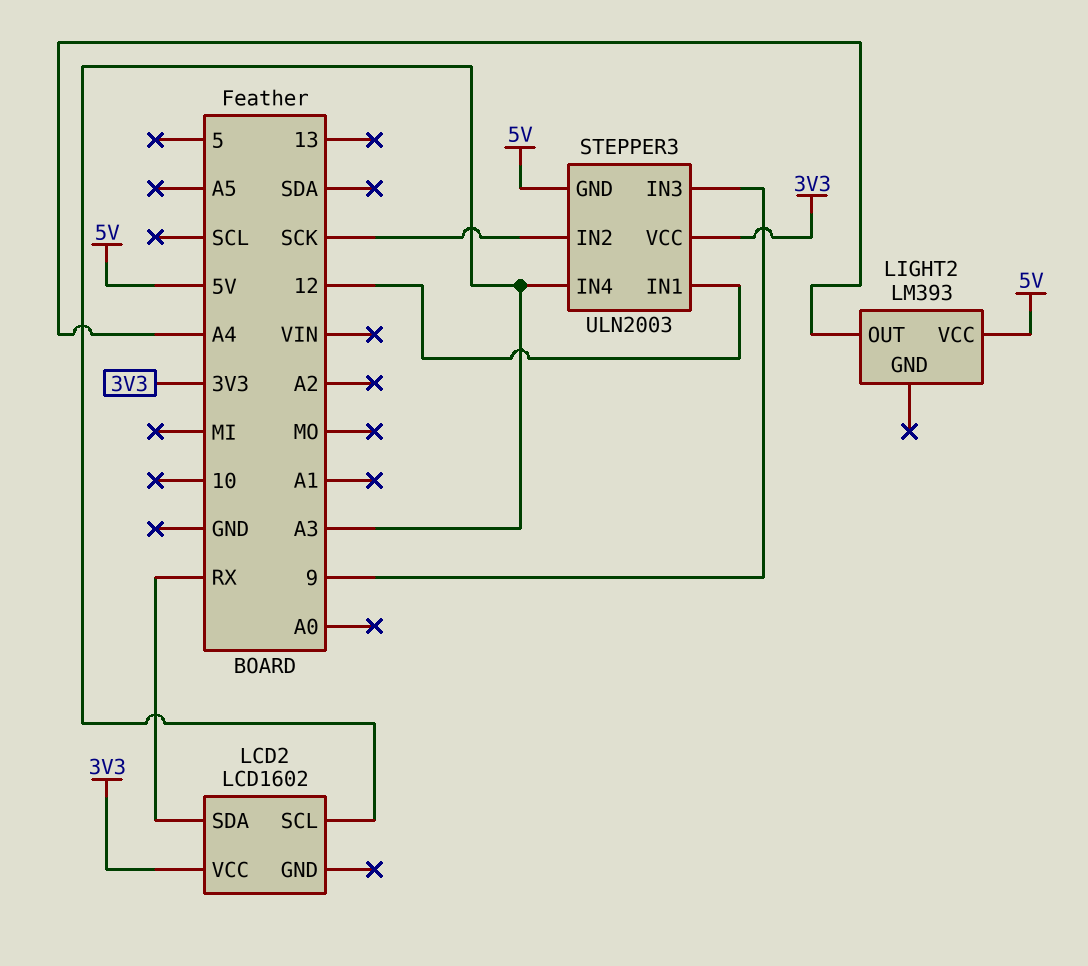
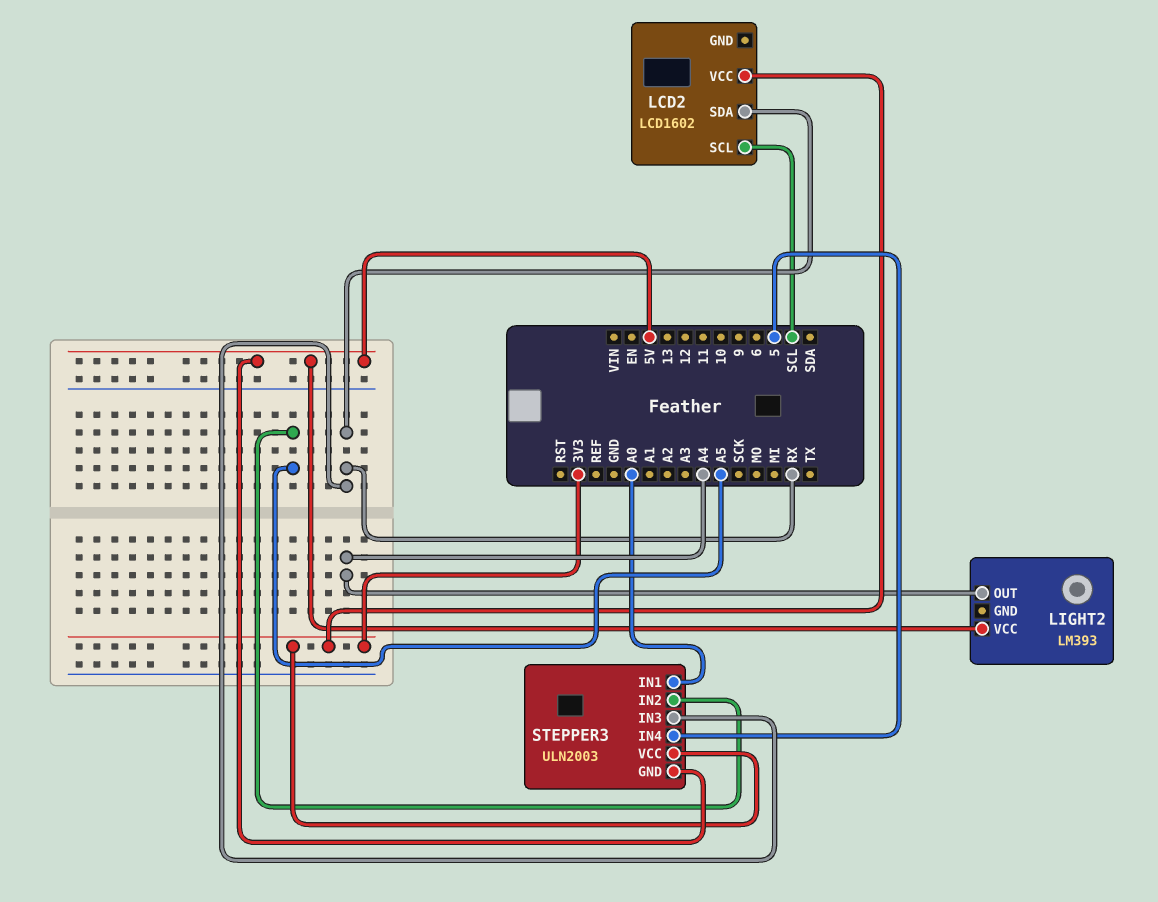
LCD2 pin SCL: A3 -> SCL
STEPPER3 pin IN1: 12 -> A0
STEPPER3 pin IN2: SCK -> A5
STEPPER3 pin IN3: 9 -> RX
STEPPER3 pin IN4: A3 -> 5

